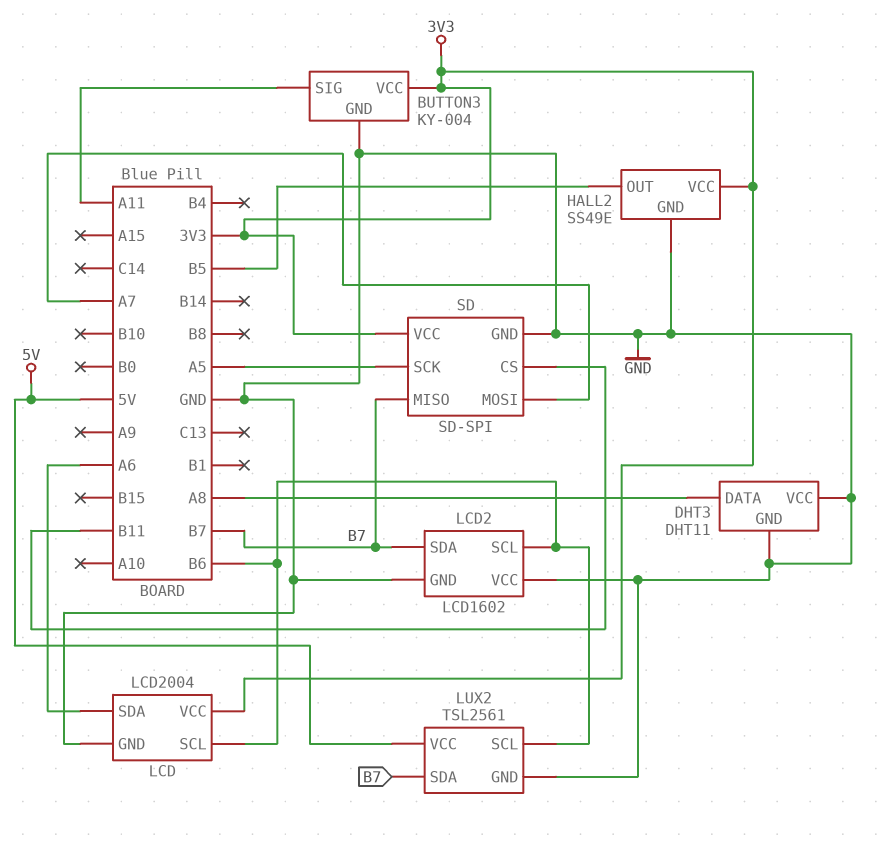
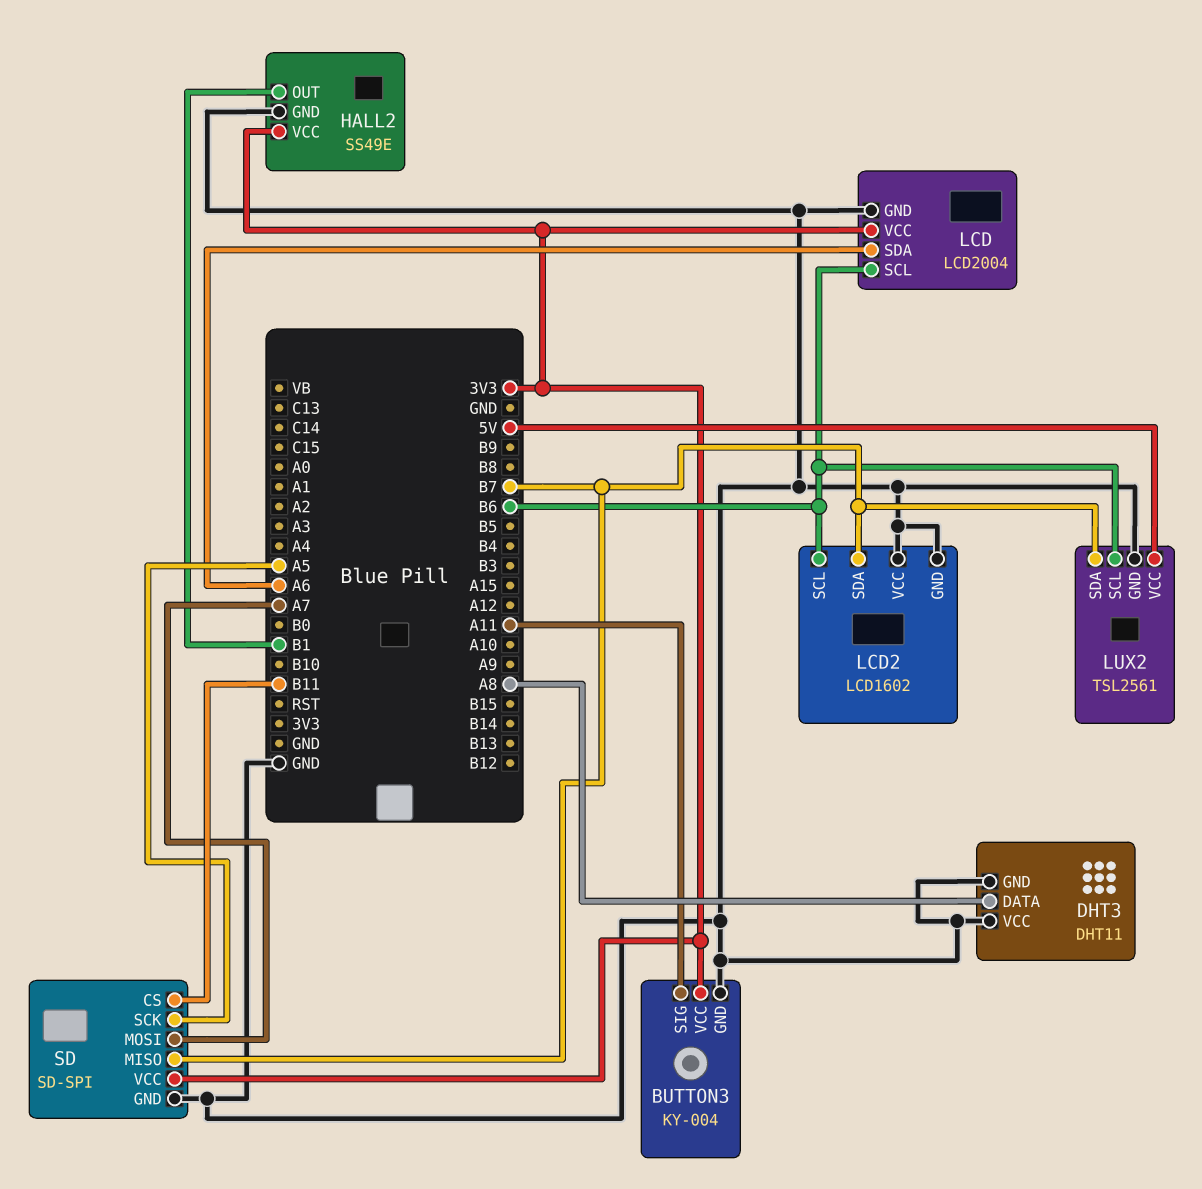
HALL2 pin OUT: B5 -> B1

